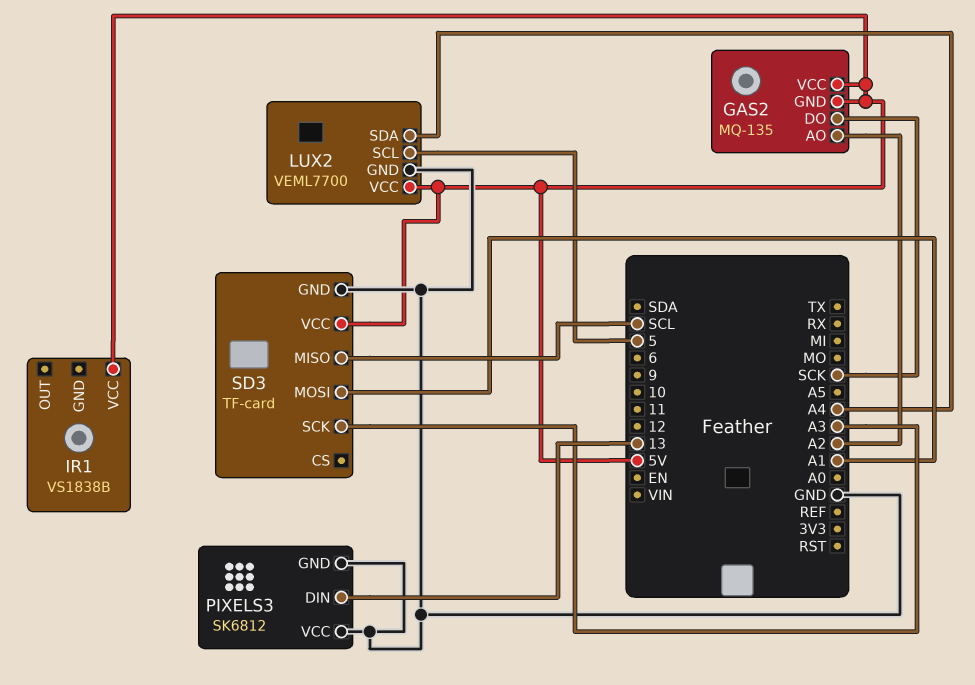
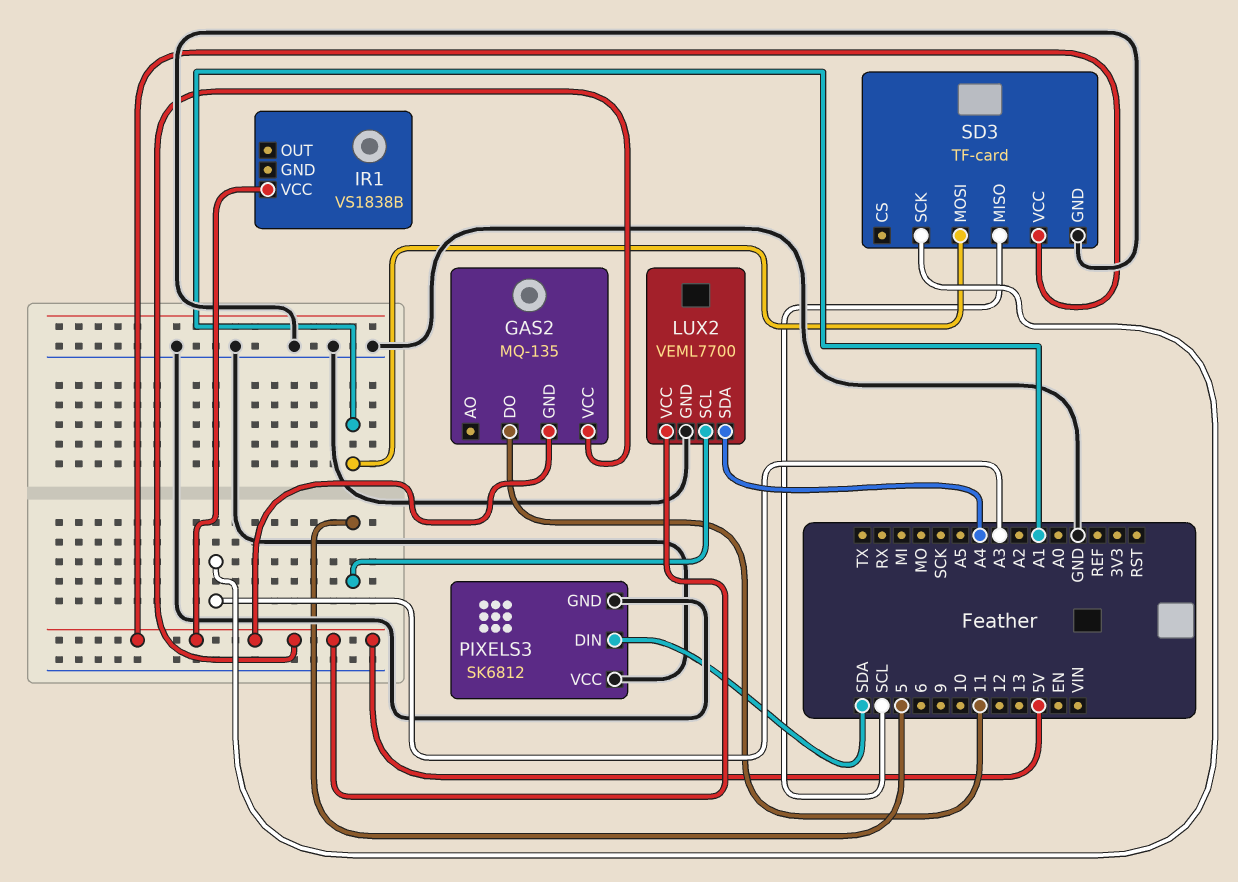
GAS2 pin AO: A2 -> none
GAS2 pin DO: SCK -> 11
PIXELS3 pin DIN: 13 -> SDA

